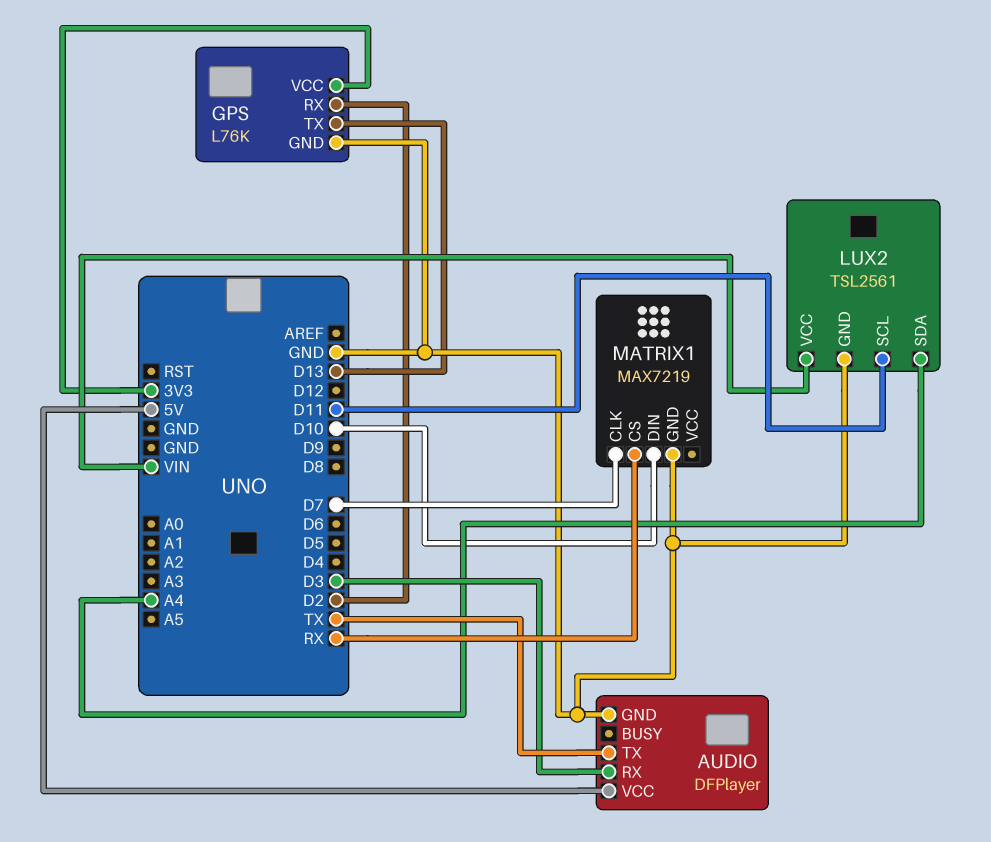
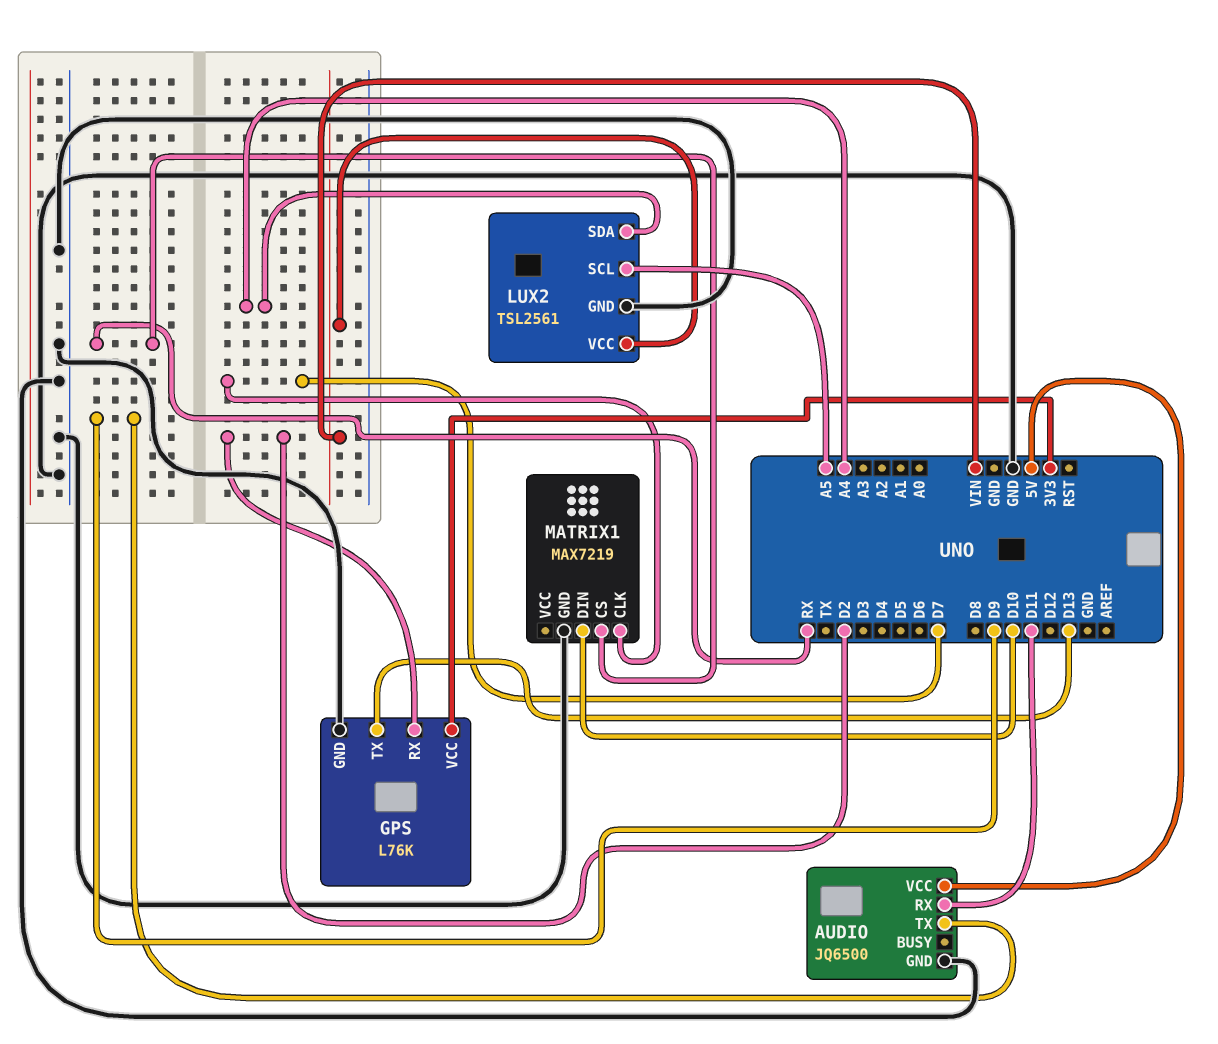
AUDIO: DFPlayer -> JQ6500
AUDIO pin RX: D3 -> D11
AUDIO pin TX: TX -> D9
LUX2 pin SCL: D11 -> A5

